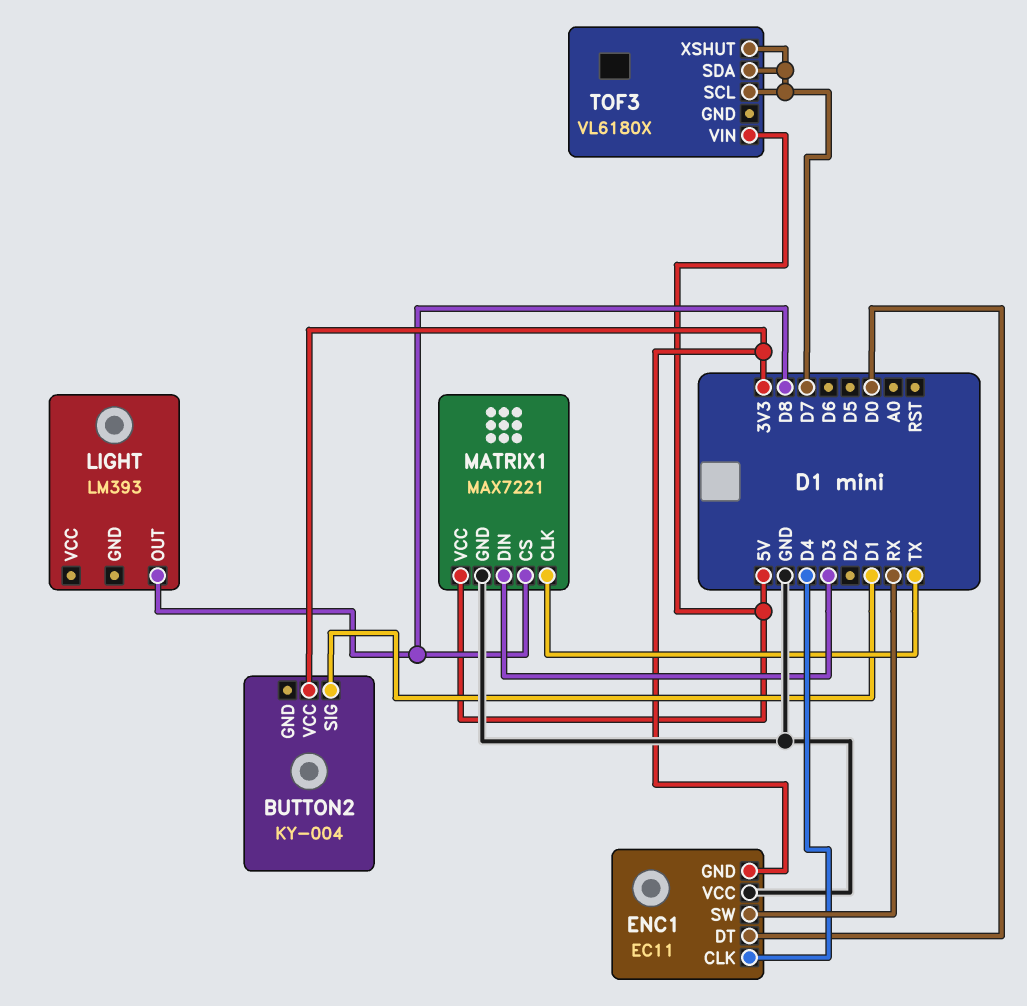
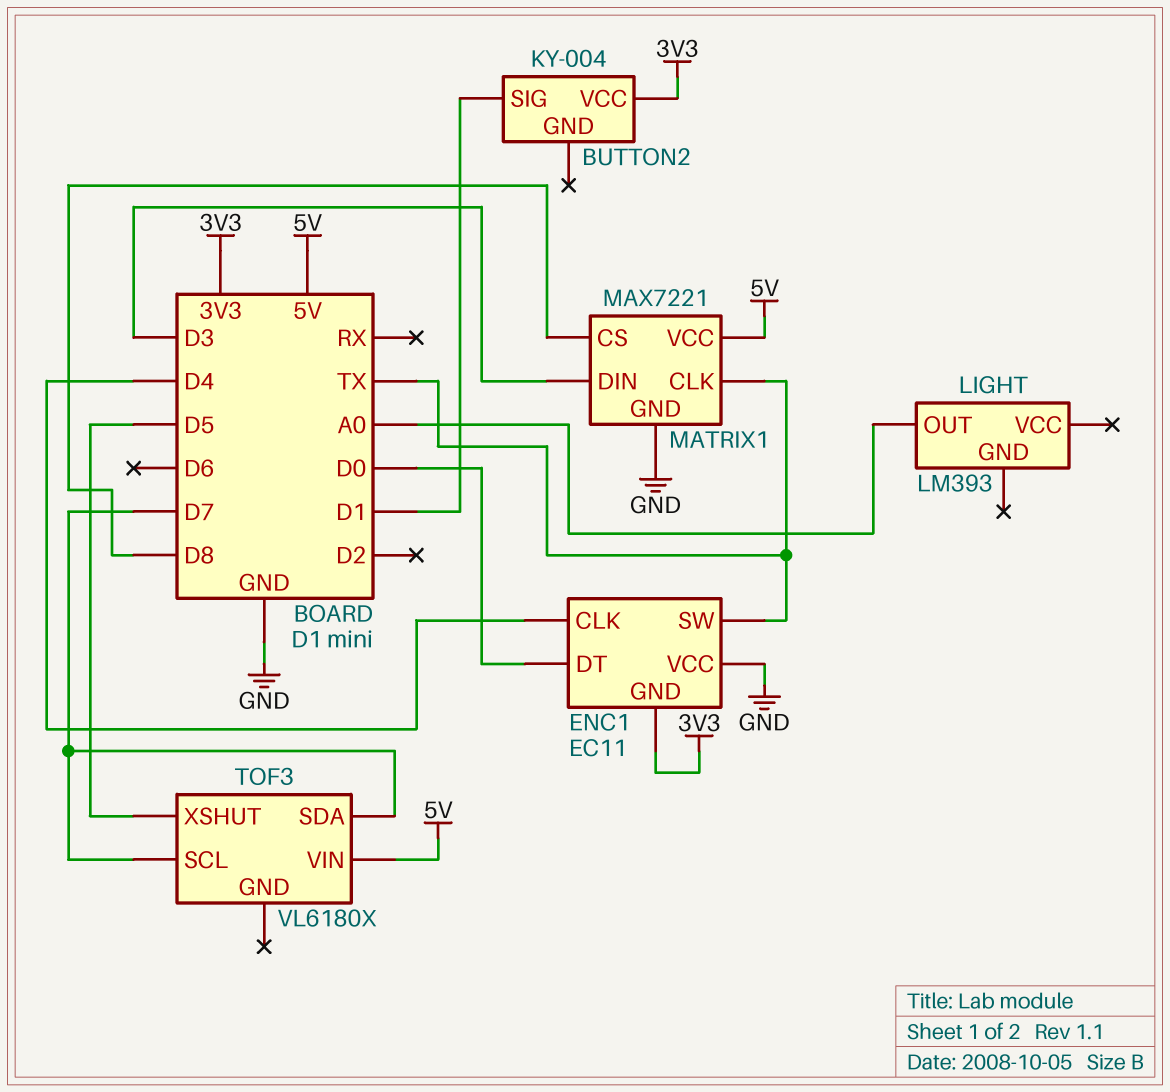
ENC1 pin SW: RX -> TX
LIGHT pin OUT: D8 -> A0
TOF3 pin XSHUT: D7 -> D5

